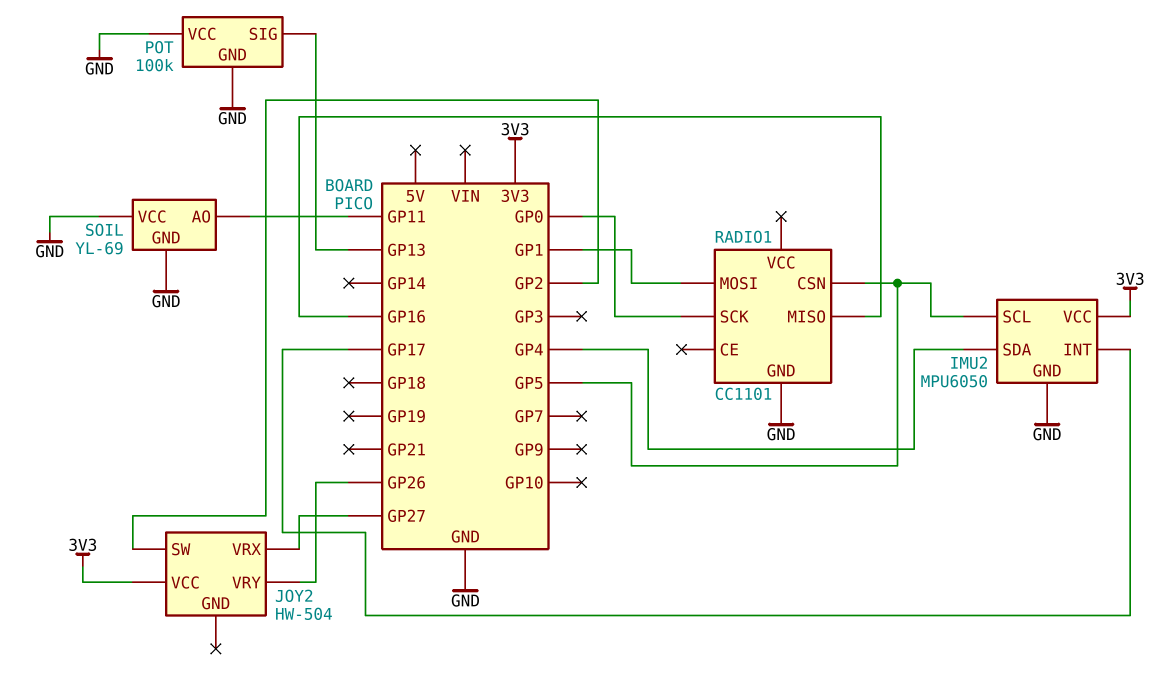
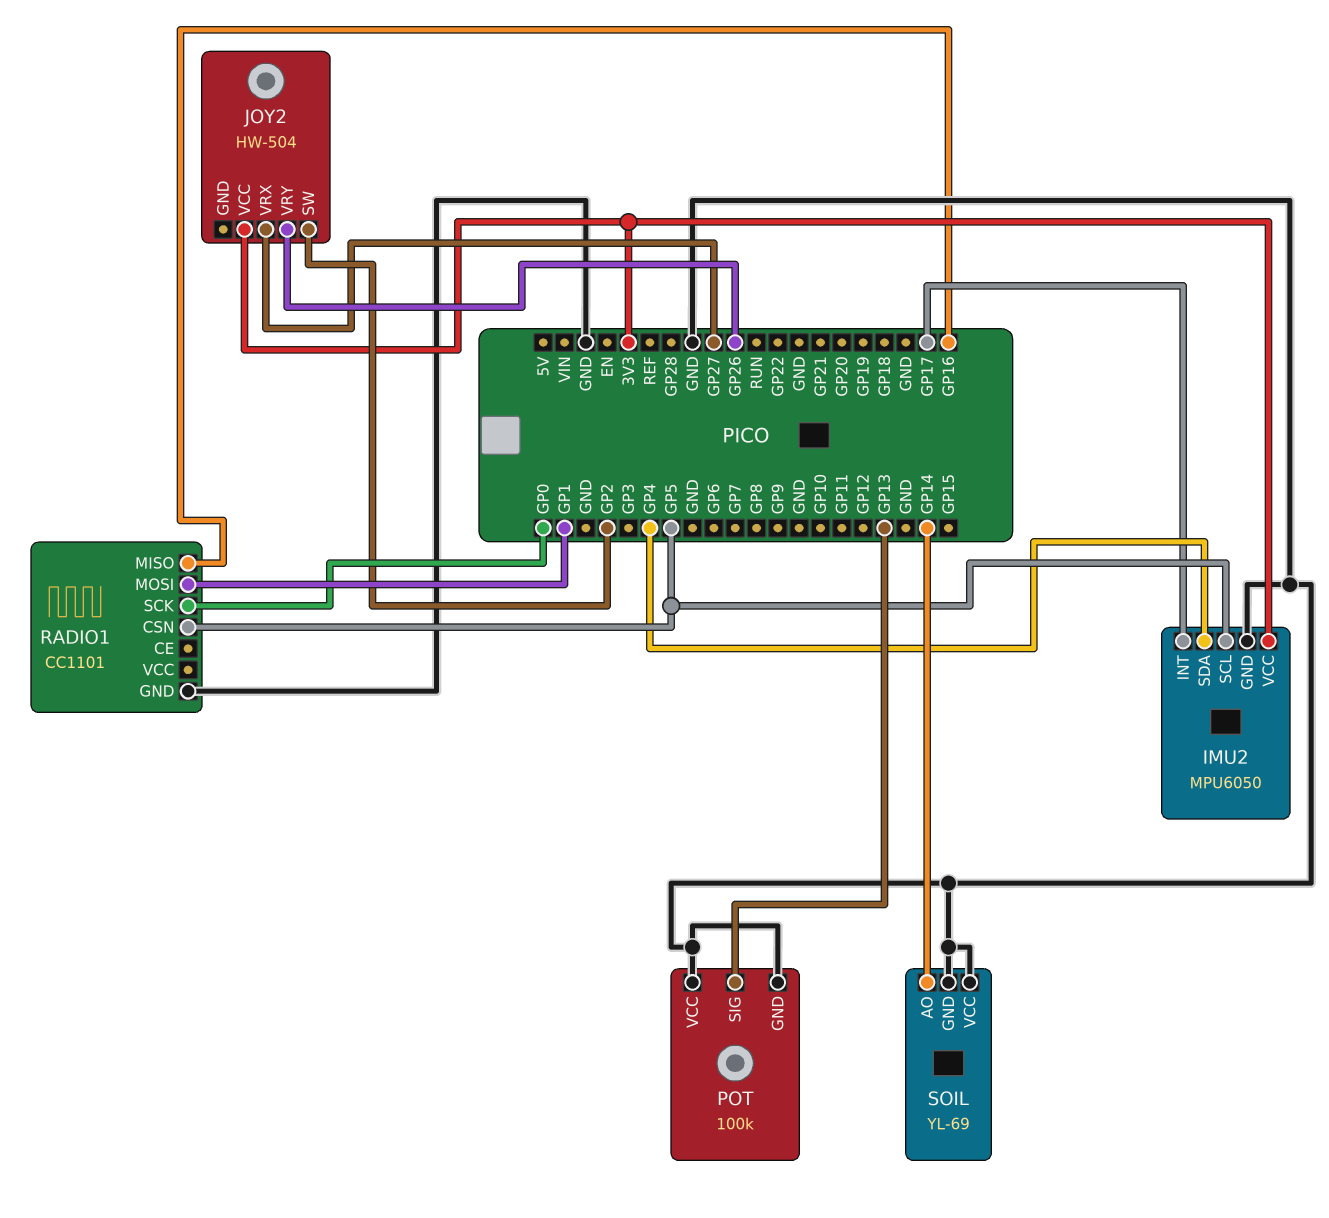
SOIL pin AO: GP11 -> GP14

